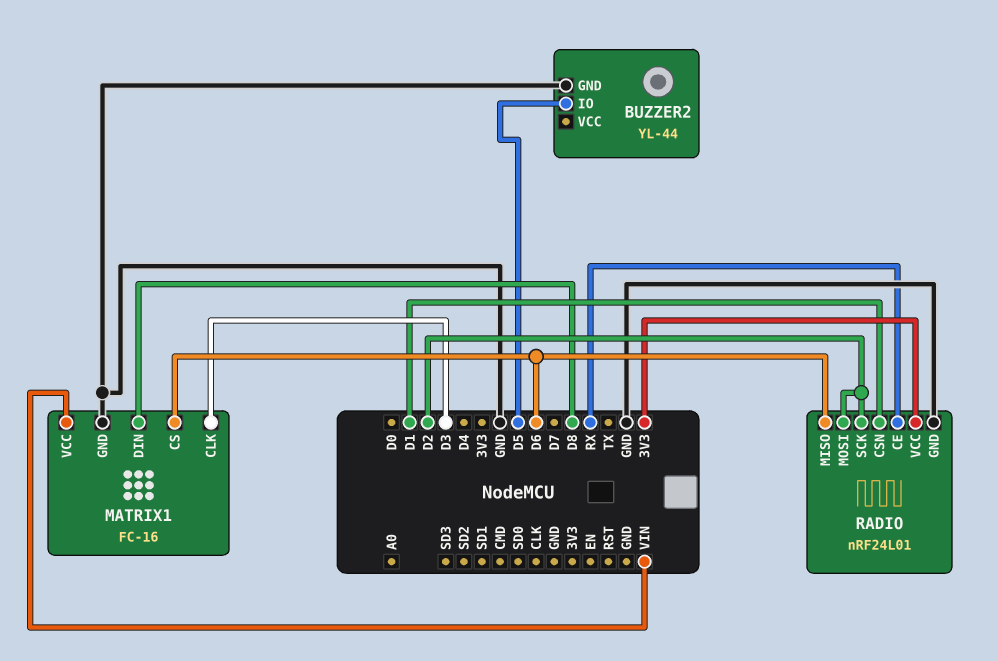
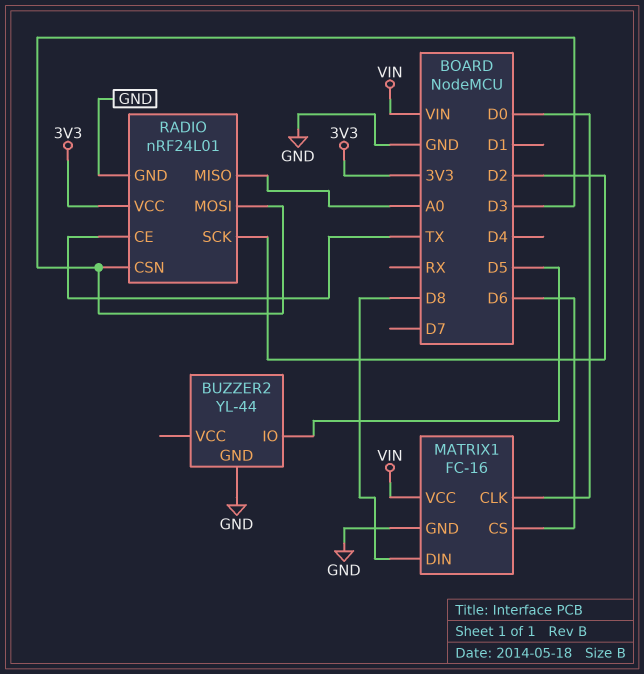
MATRIX1 pin CLK: D3 -> D0
RADIO pin CE: RX -> TX
RADIO pin CSN: D1 -> D3
RADIO pin MISO: D6 -> A0
RADIO pin MOSI: D2 -> D3

